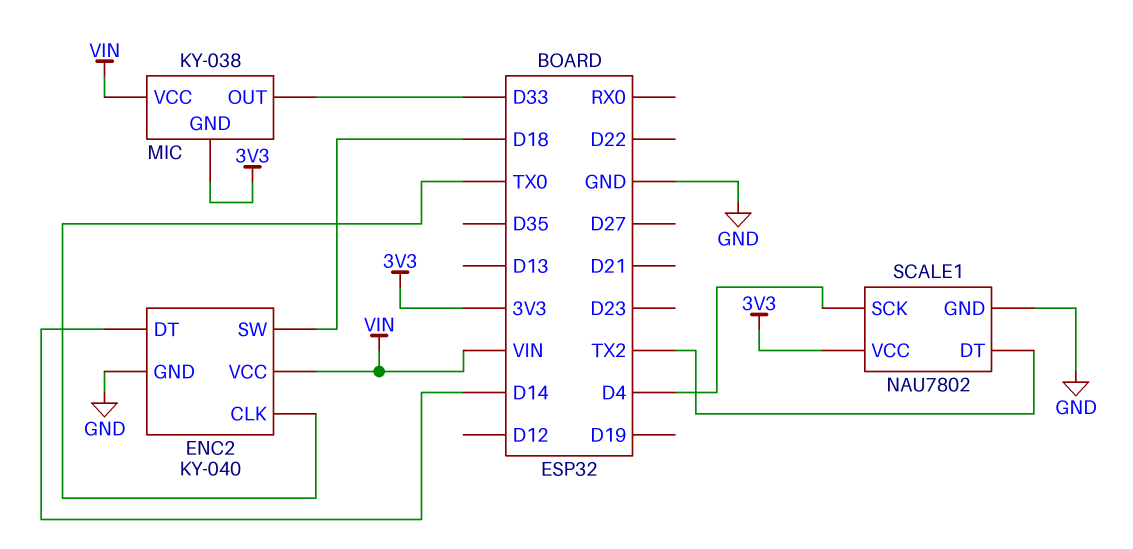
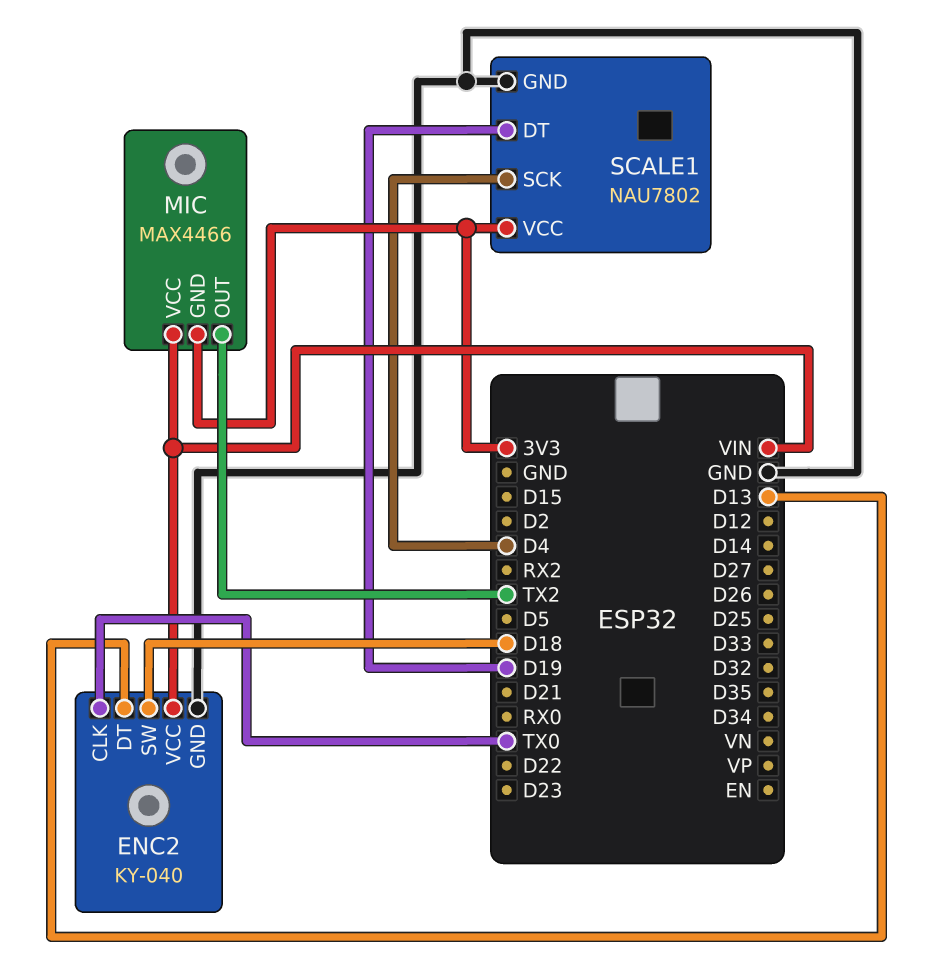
ENC2 pin DT: D14 -> D13
MIC: KY-038 -> MAX4466
MIC pin OUT: D33 -> TX2
SCALE1 pin DT: TX2 -> D19

